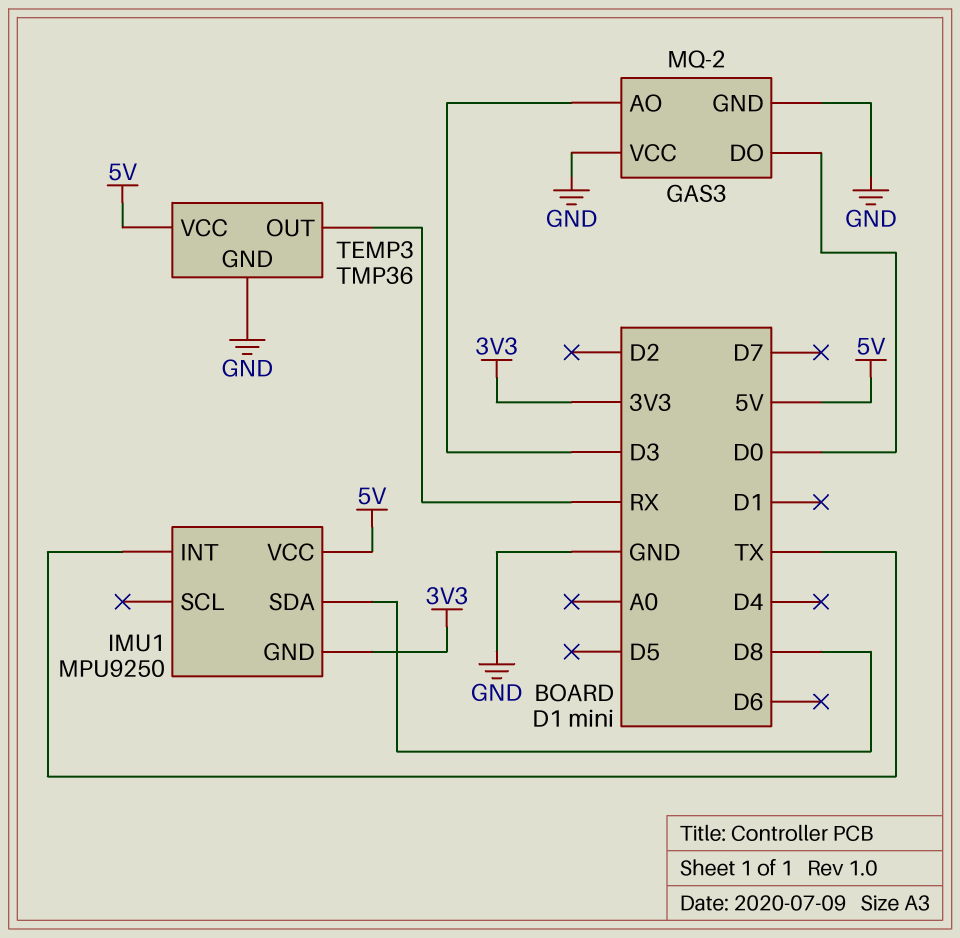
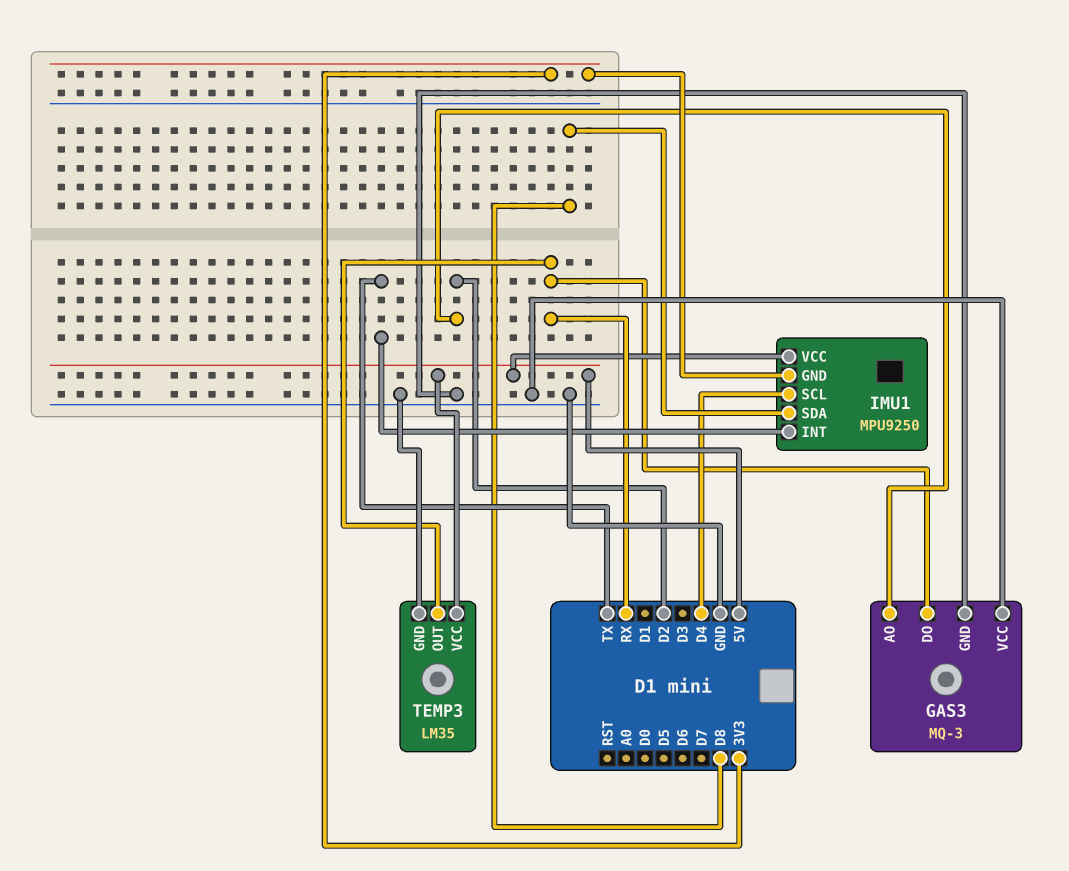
GAS3: MQ-2 -> MQ-3
GAS3 pin AO: D3 -> D2
GAS3 pin DO: D0 -> RX
IMU1 pin SCL: none -> D4
TEMP3: TMP36 -> LM35

